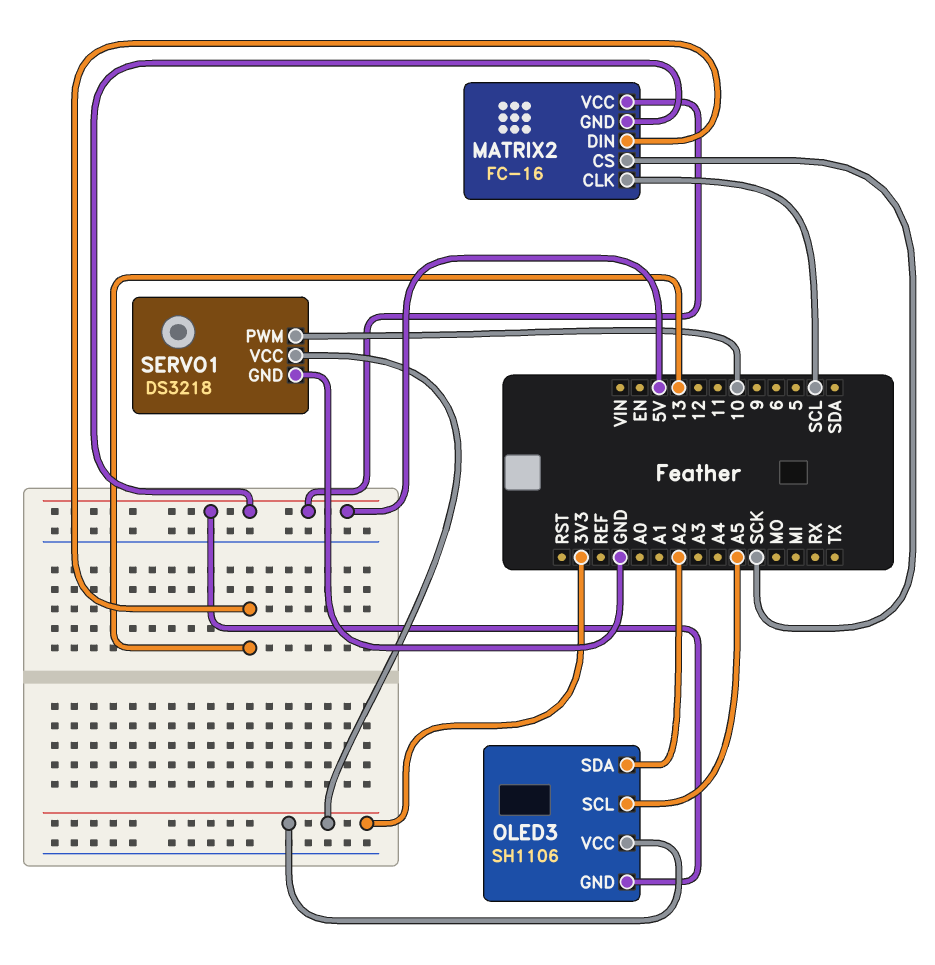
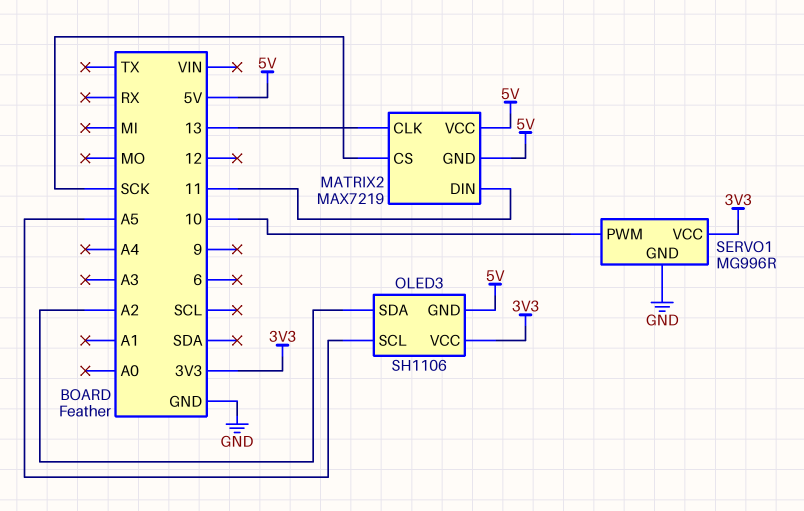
MATRIX2: FC-16 -> MAX7219
MATRIX2 pin CLK: SCL -> 13
MATRIX2 pin DIN: 13 -> 11
SERVO1: DS3218 -> MG996R

